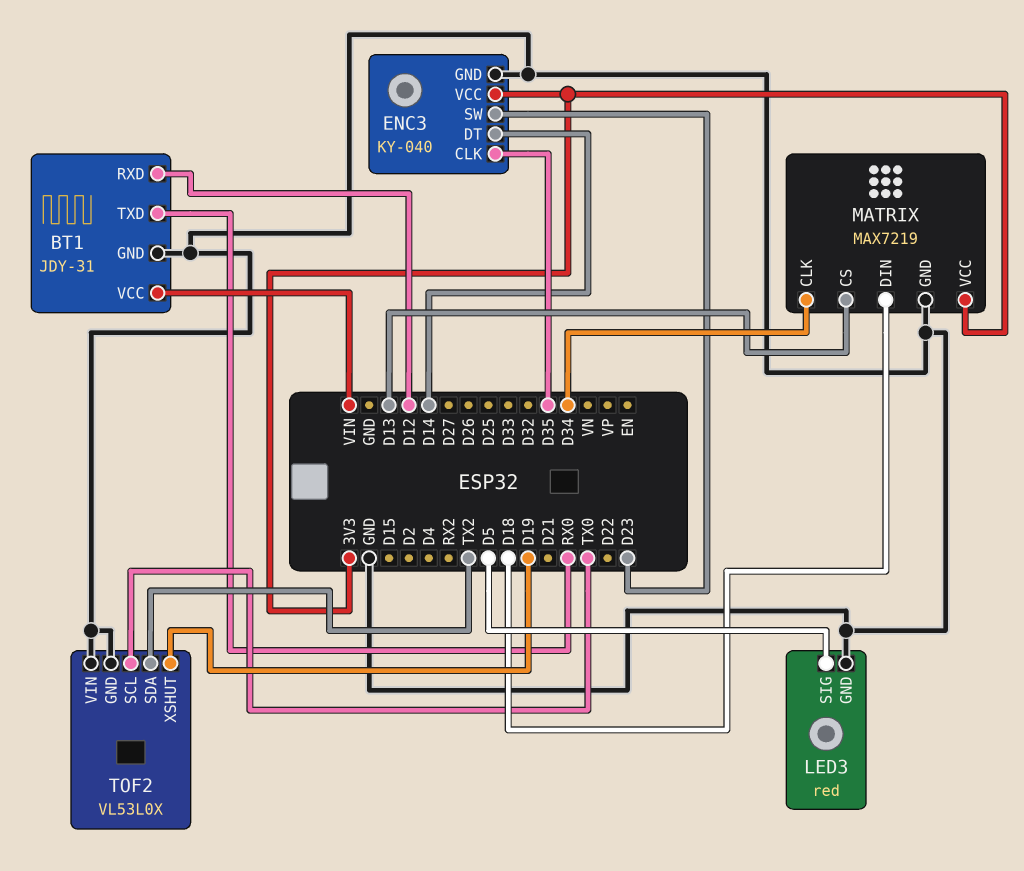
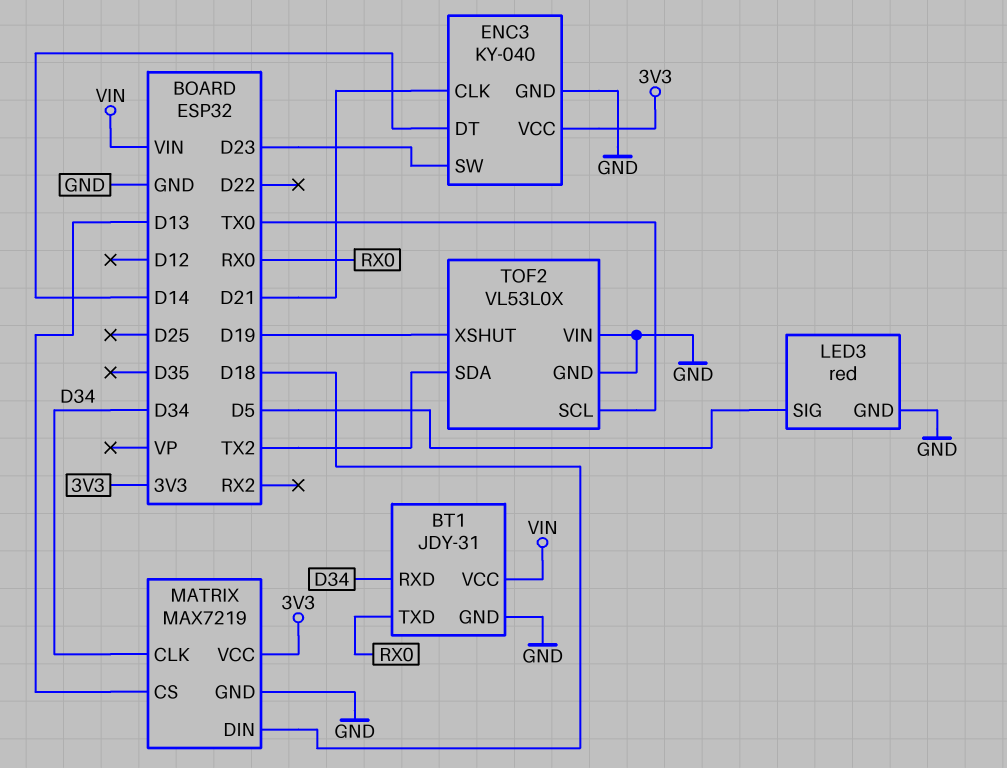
BT1 pin RXD: D12 -> D34
ENC3 pin CLK: D35 -> D21

